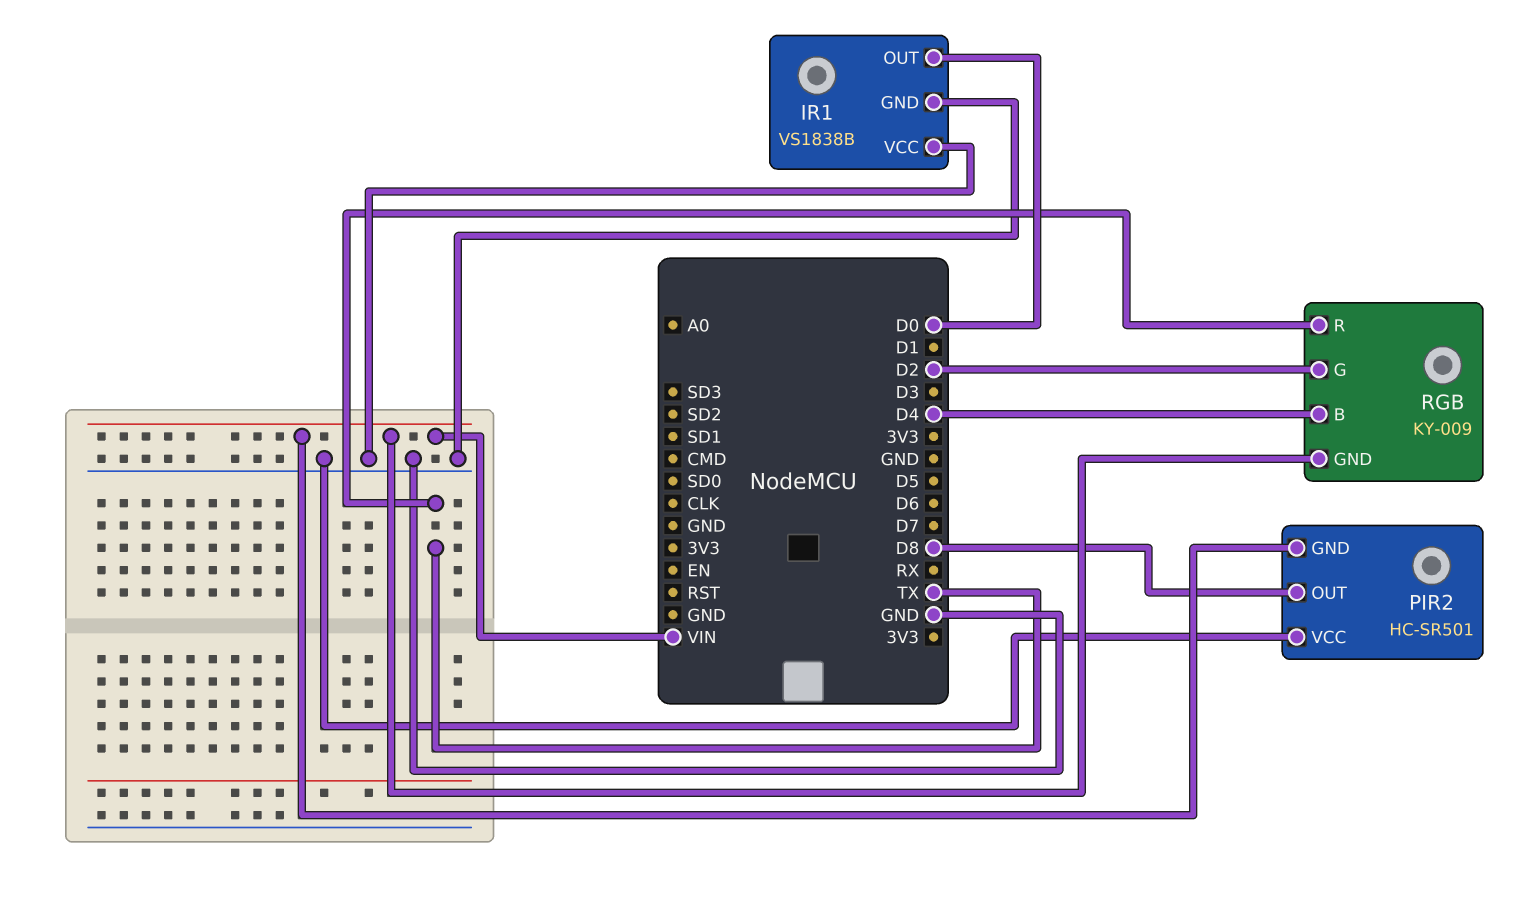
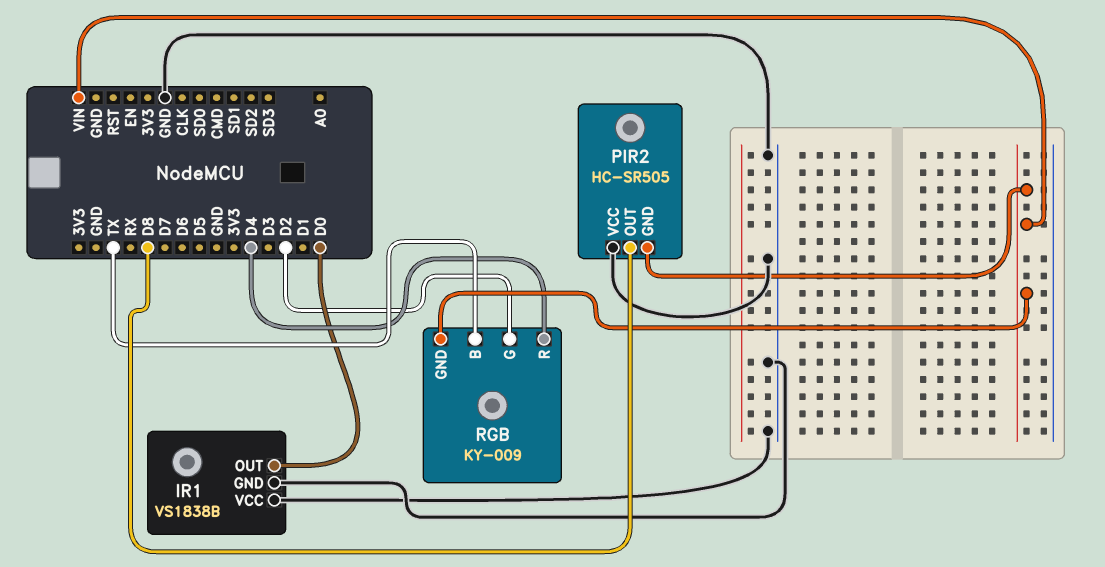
PIR2: HC-SR501 -> HC-SR505
RGB pin B: D4 -> TX
RGB pin R: TX -> D4

